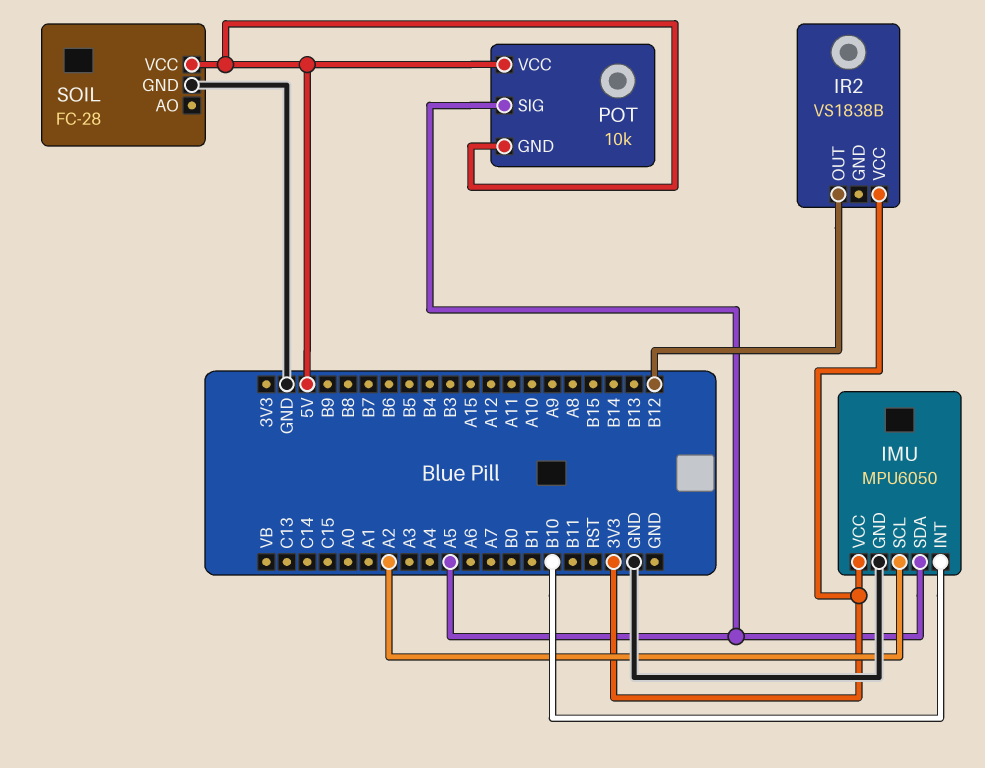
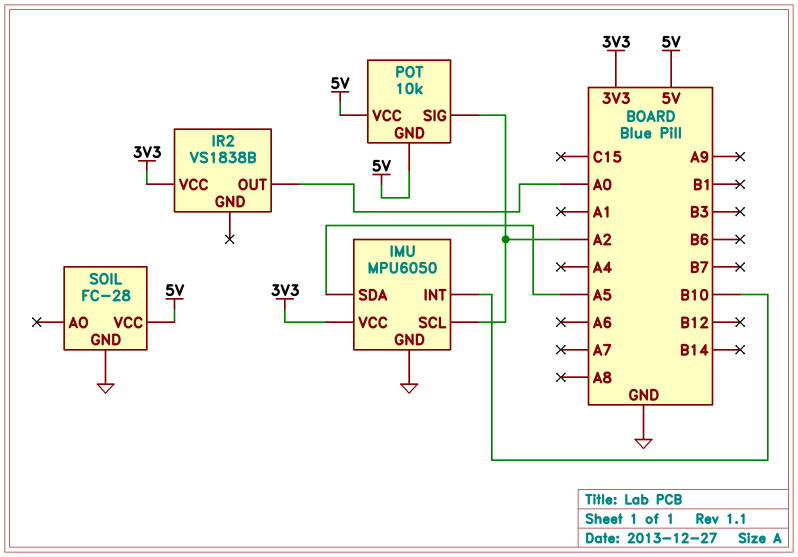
IR2 pin OUT: B12 -> A0
POT pin SIG: A5 -> A2

